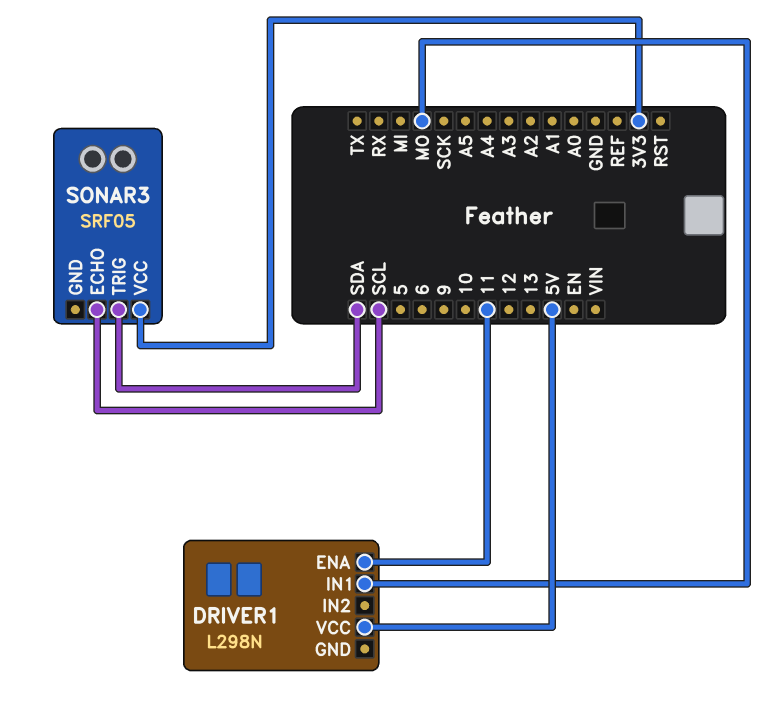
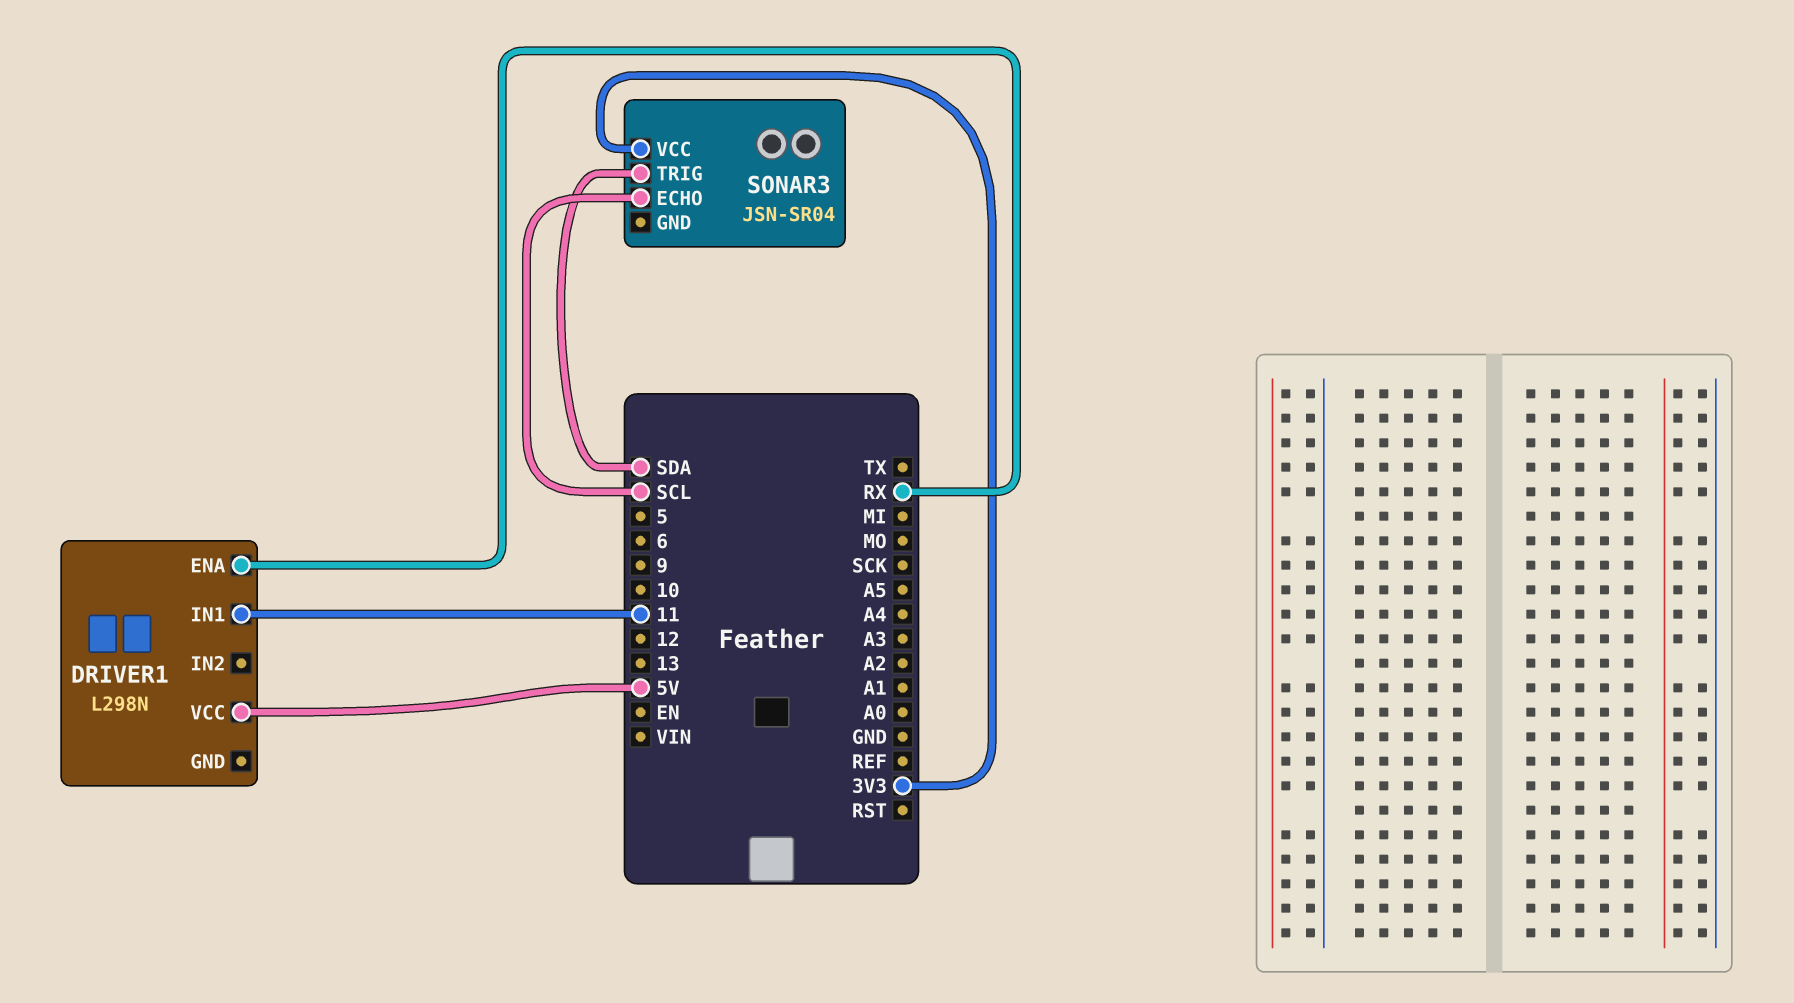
DRIVER1 pin ENA: 11 -> RX
DRIVER1 pin IN1: MO -> 11
SONAR3: SRF05 -> JSN-SR04

